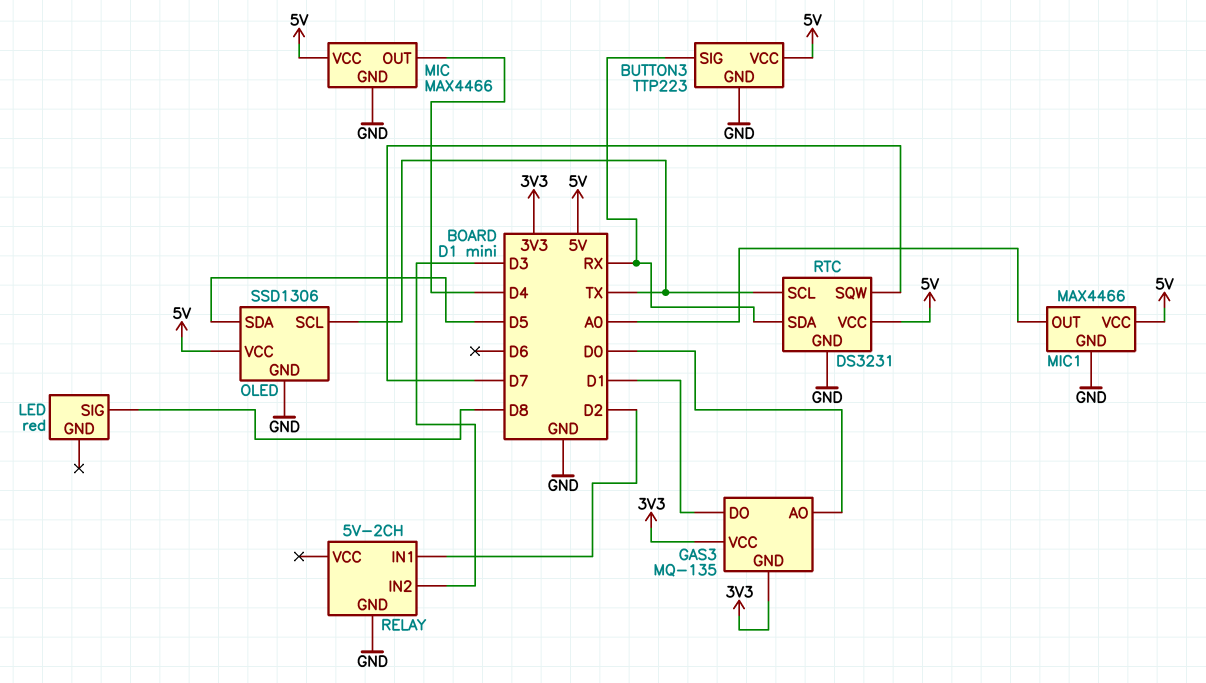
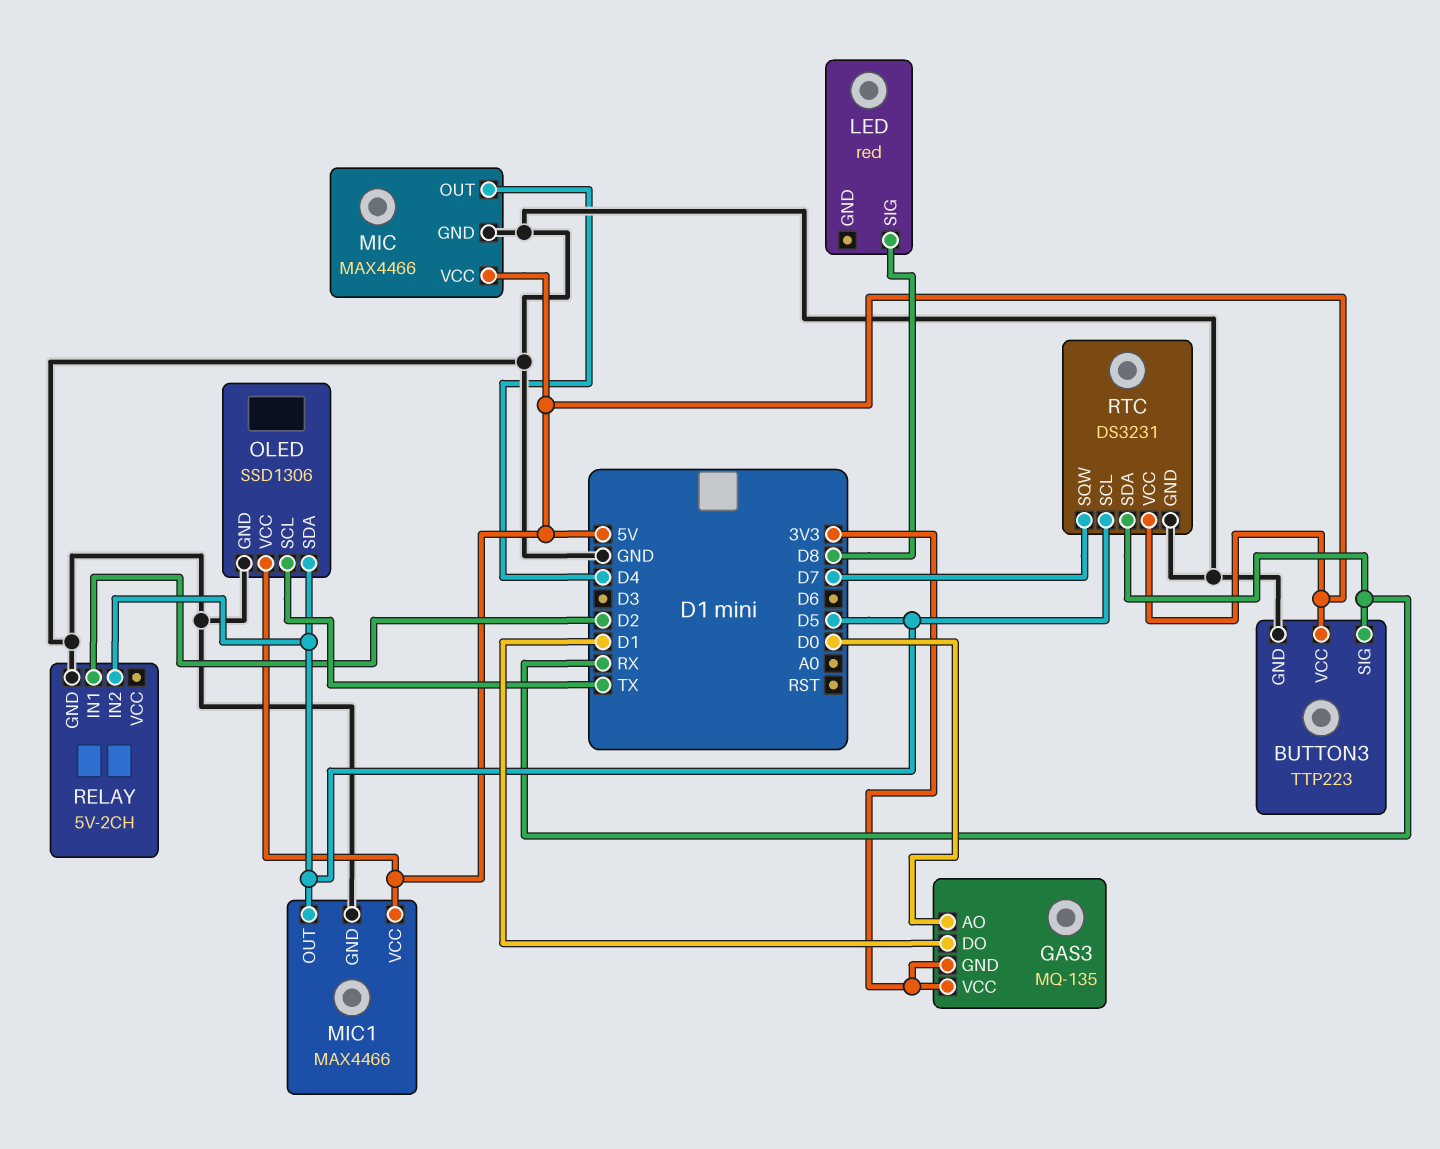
MIC1 pin OUT: A0 -> D5
RELAY pin IN2: D3 -> D5
RTC pin SCL: TX -> D5

